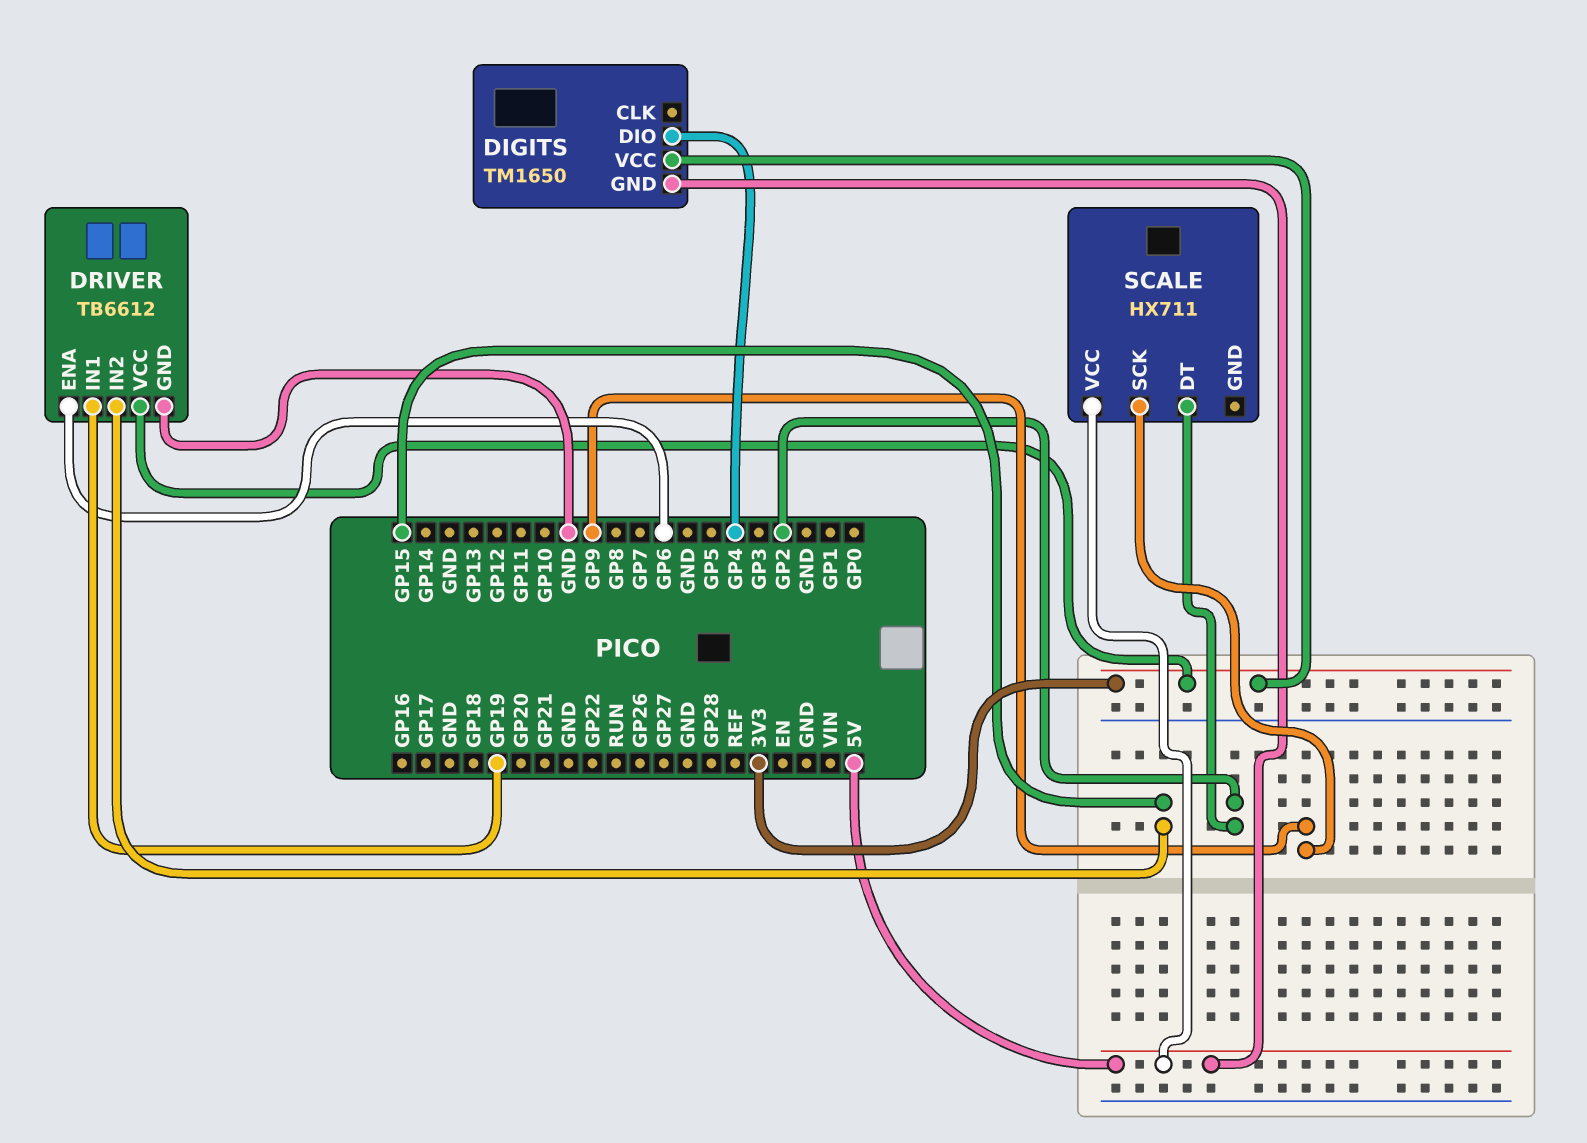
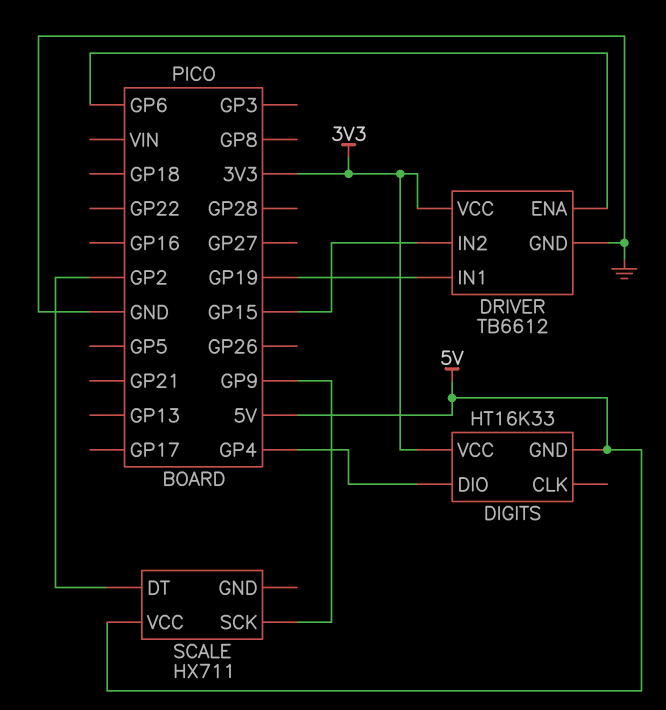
DIGITS: TM1650 -> HT16K33

